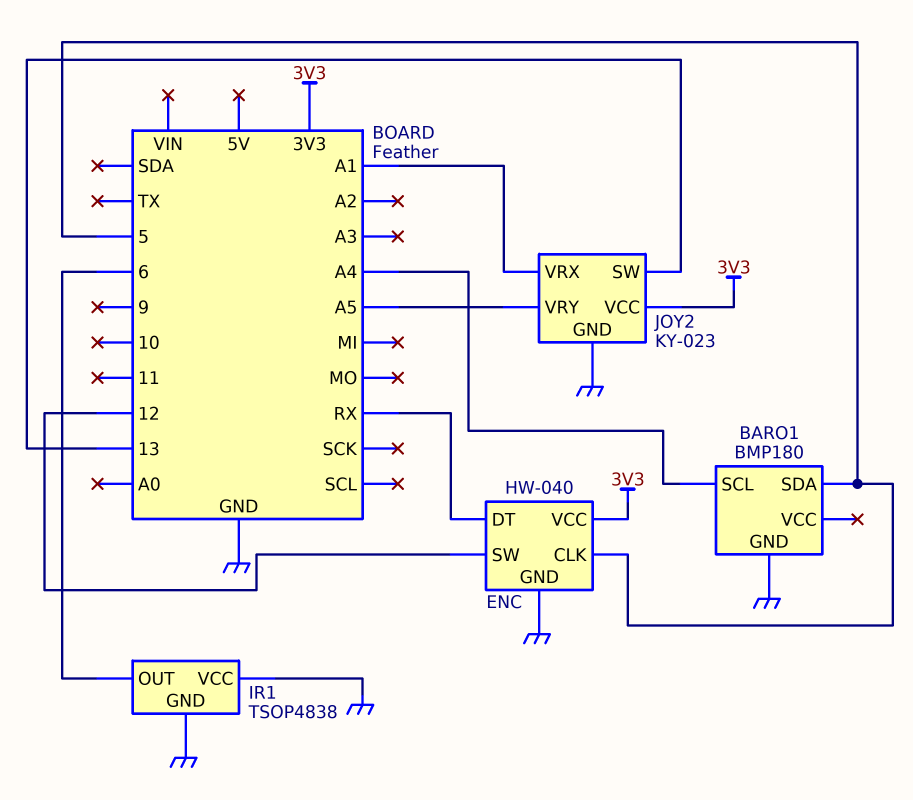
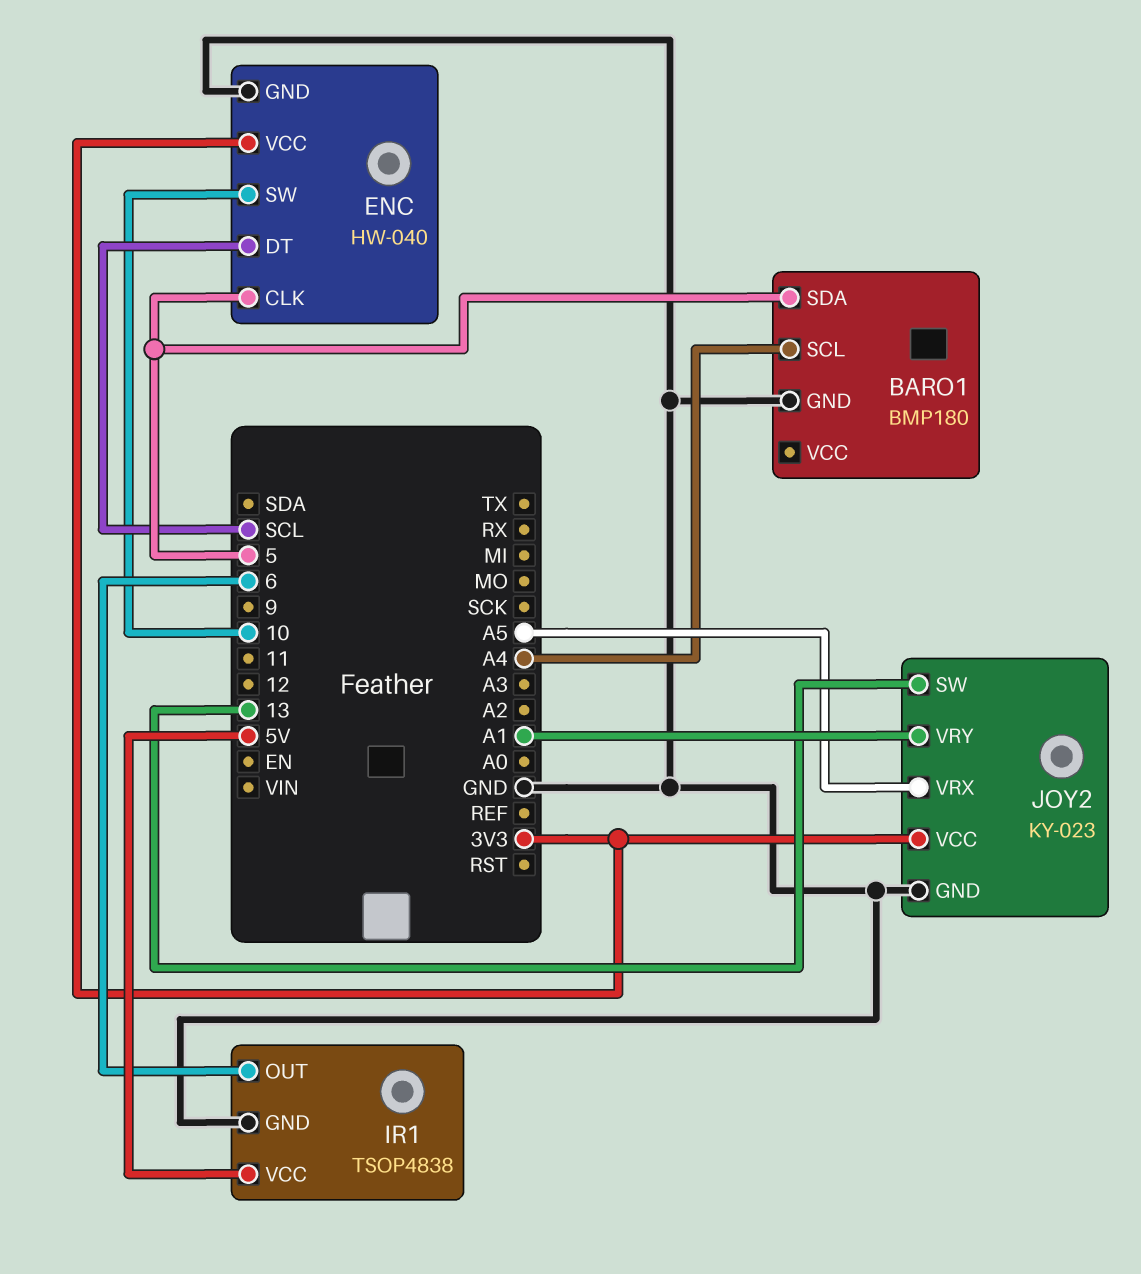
ENC pin DT: RX -> SCL
ENC pin SW: 12 -> 10
IR1 pin VCC: GND -> 5V
JOY2 pin VRX: A1 -> A5
JOY2 pin VRY: A5 -> A1

